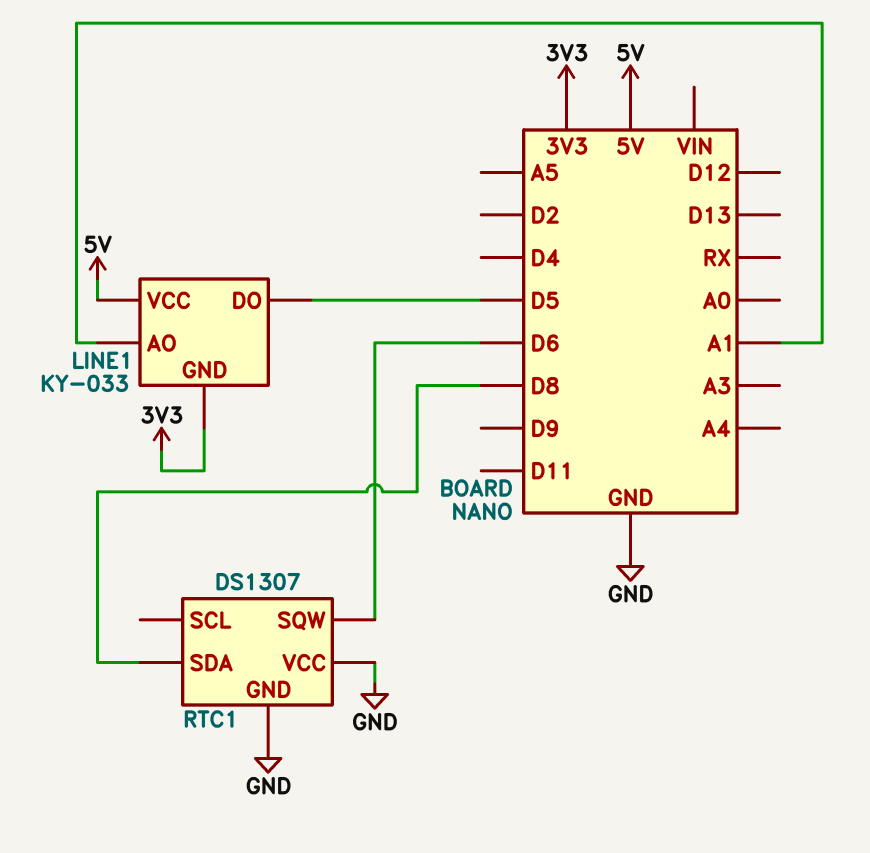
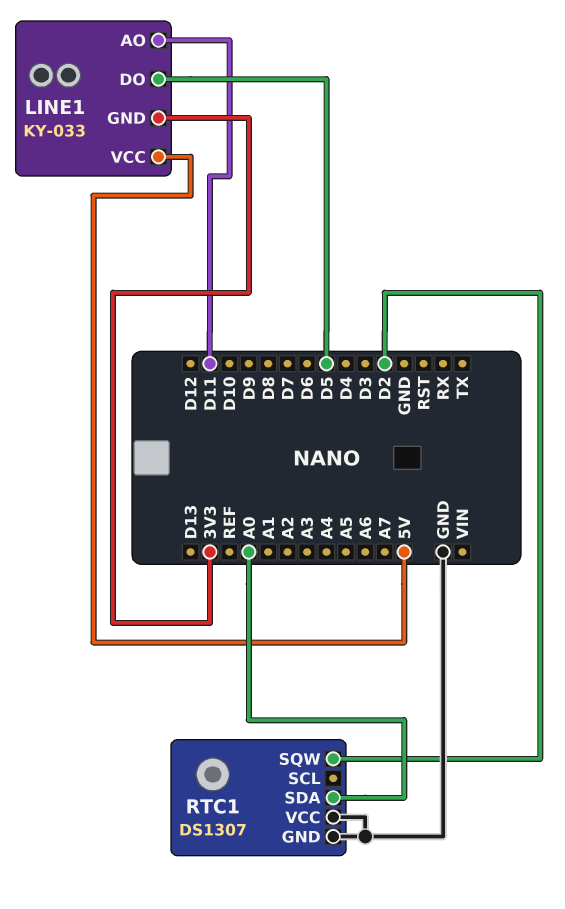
LINE1 pin AO: A1 -> D11
RTC1 pin SDA: D8 -> A0
RTC1 pin SQW: D6 -> D2

